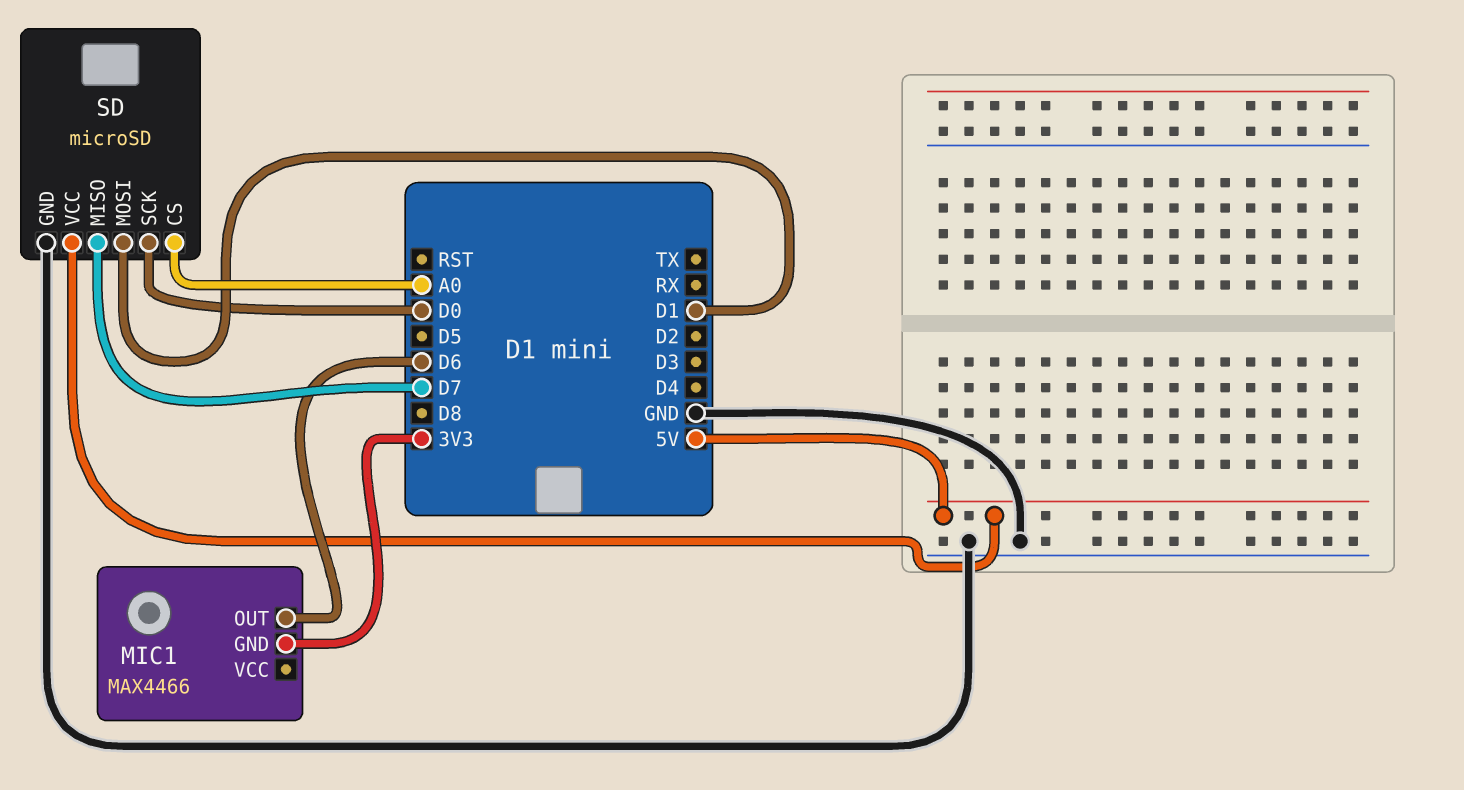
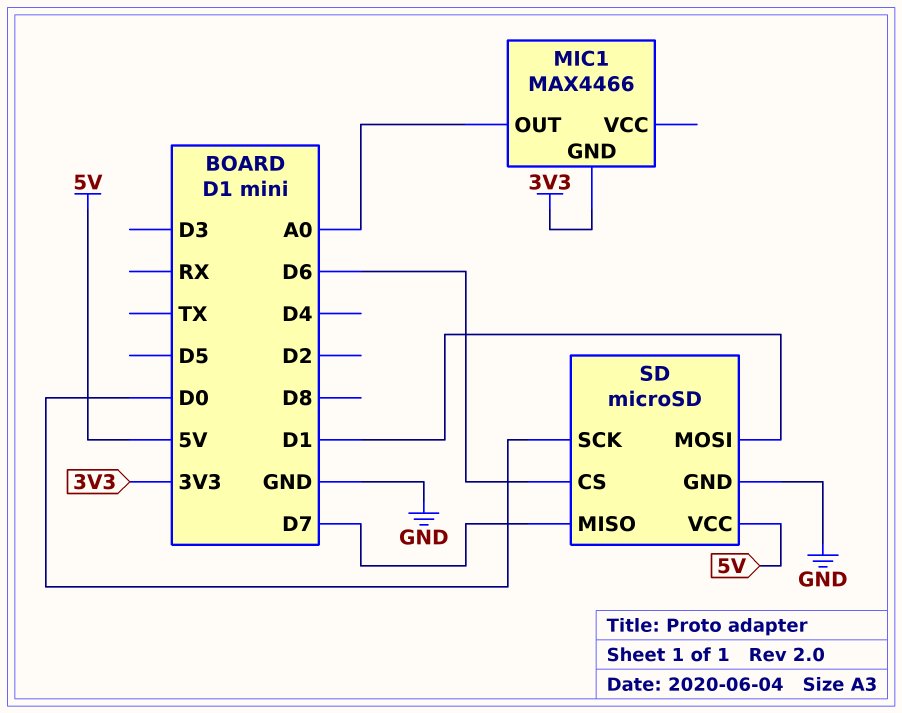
MIC1 pin OUT: D6 -> A0
SD pin CS: A0 -> D6

